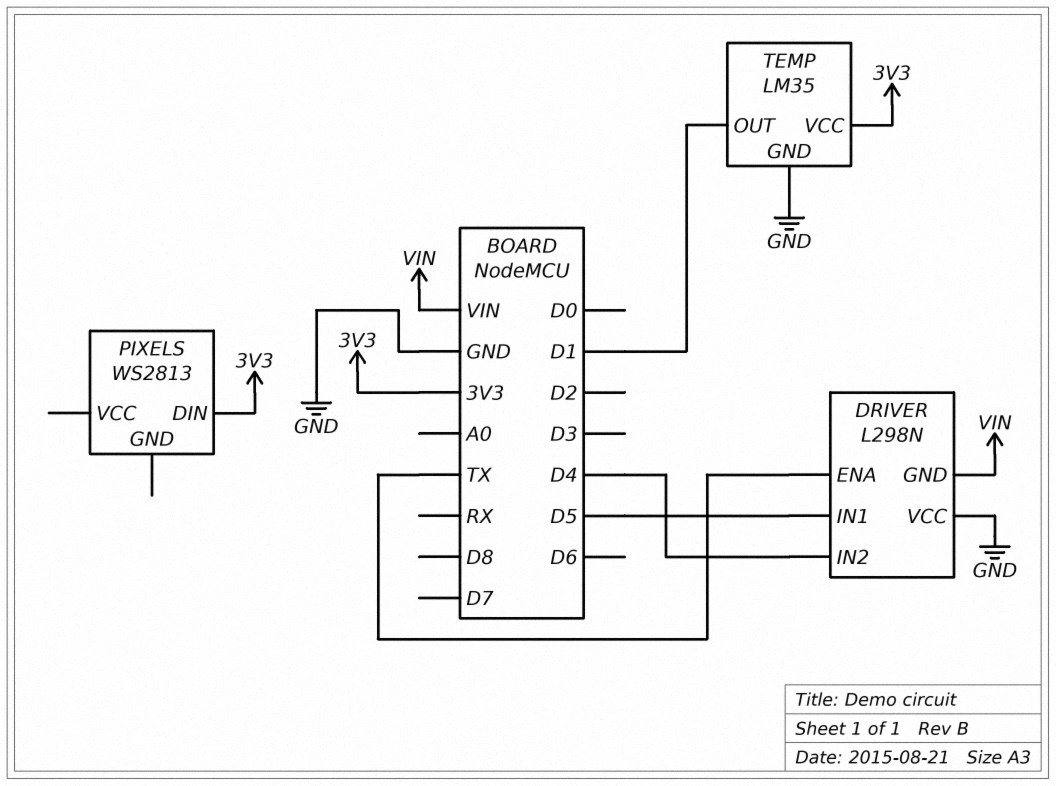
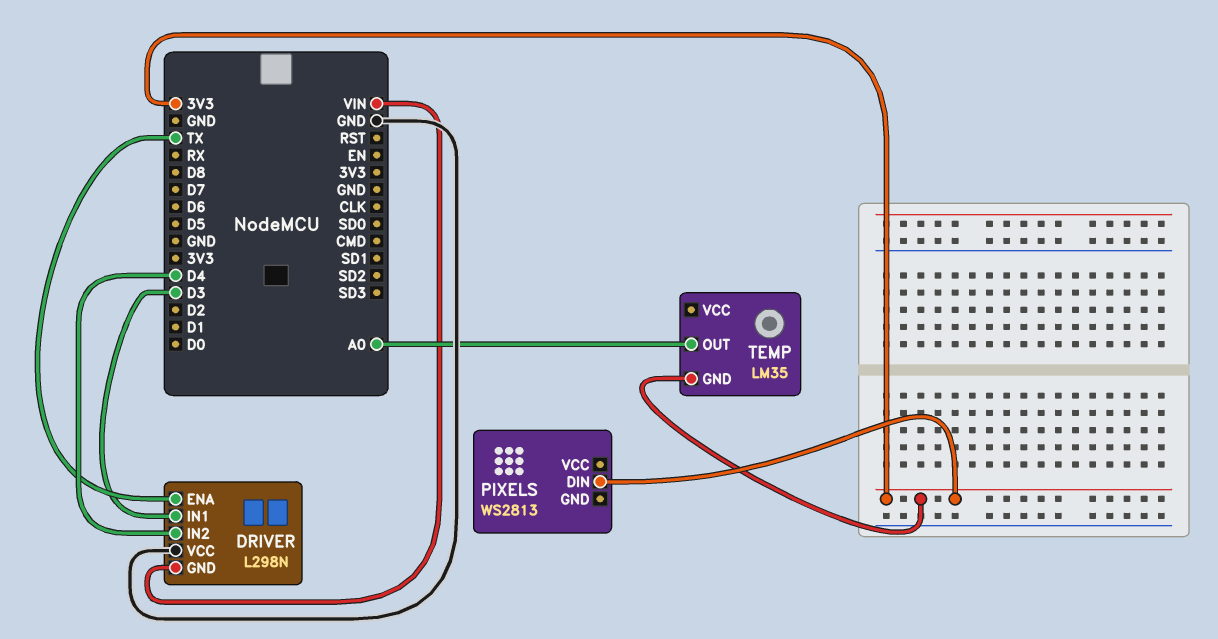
DRIVER pin IN1: D5 -> D3
TEMP pin GND: GND -> 3V3
TEMP pin OUT: D1 -> A0
TEMP pin VCC: 3V3 -> none

